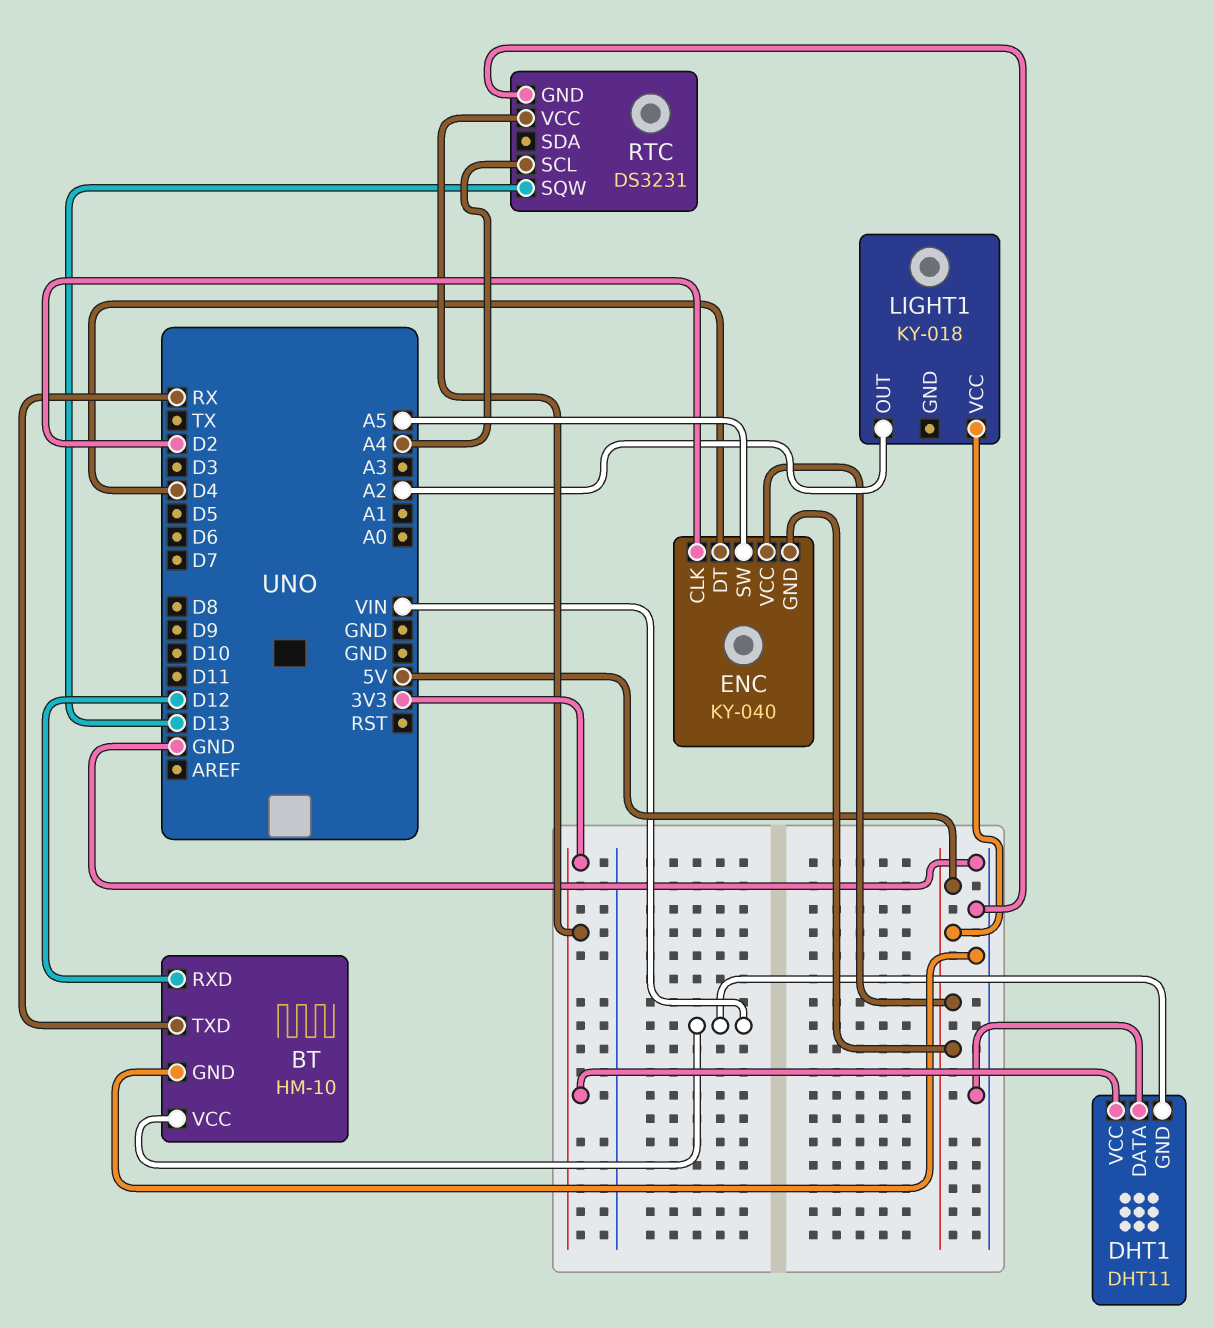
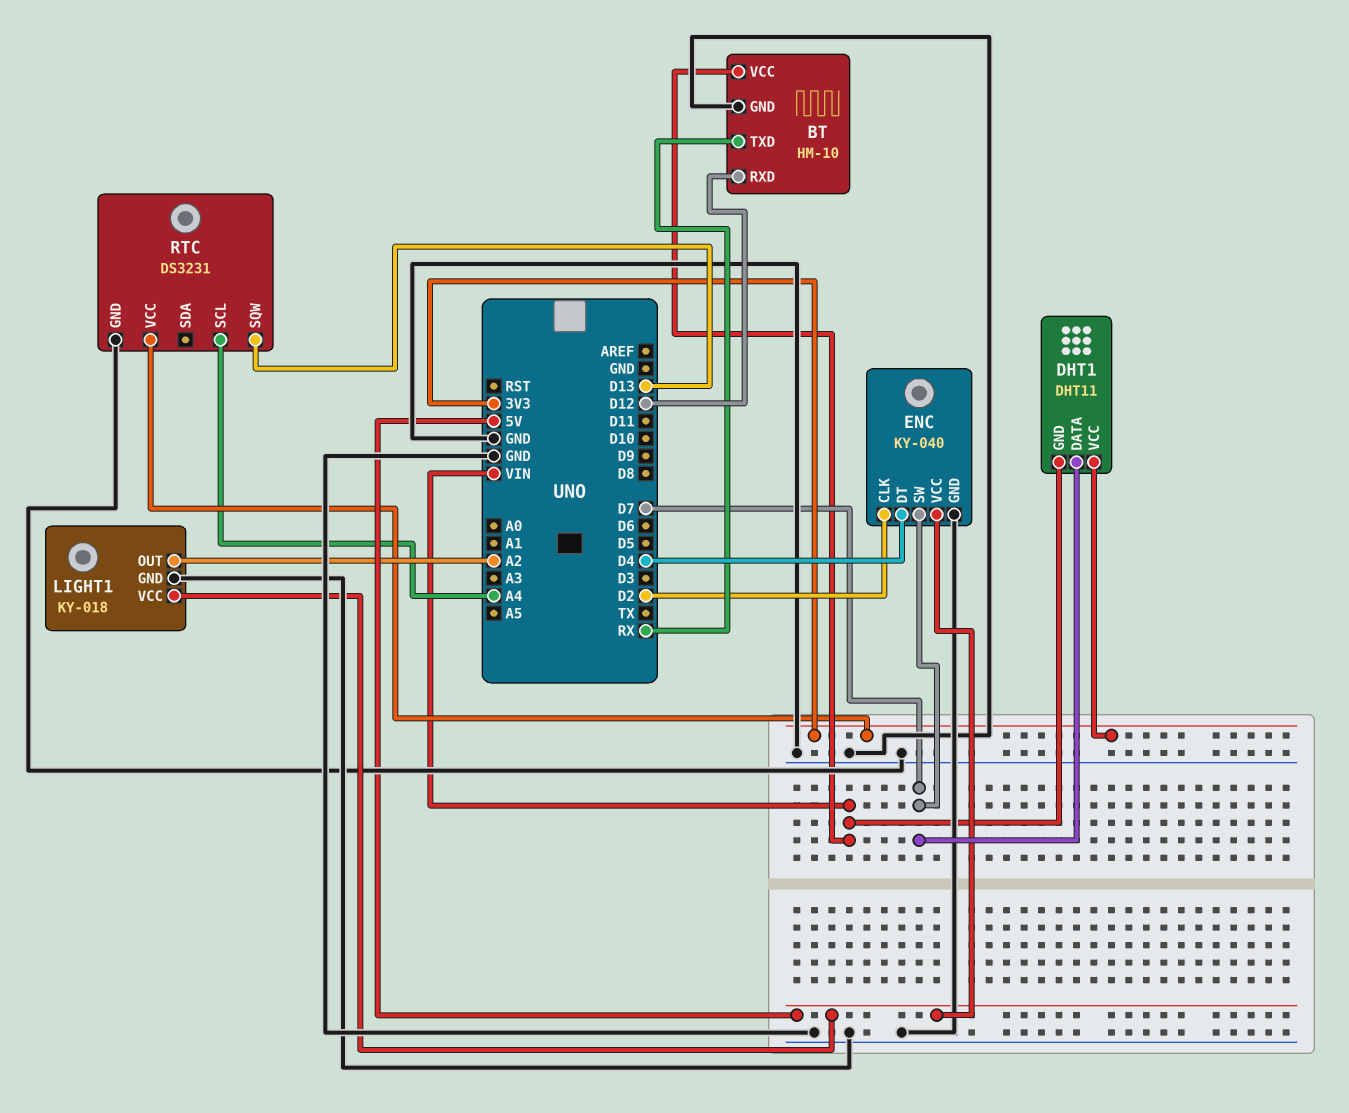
DHT1 pin DATA: GND -> D7
ENC pin GND: 5V -> GND
ENC pin SW: A5 -> D7
LIGHT1 pin GND: none -> GND

